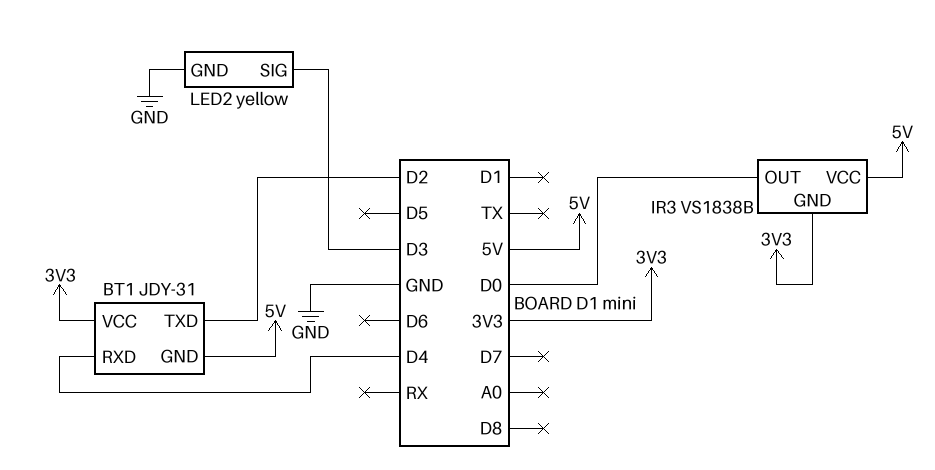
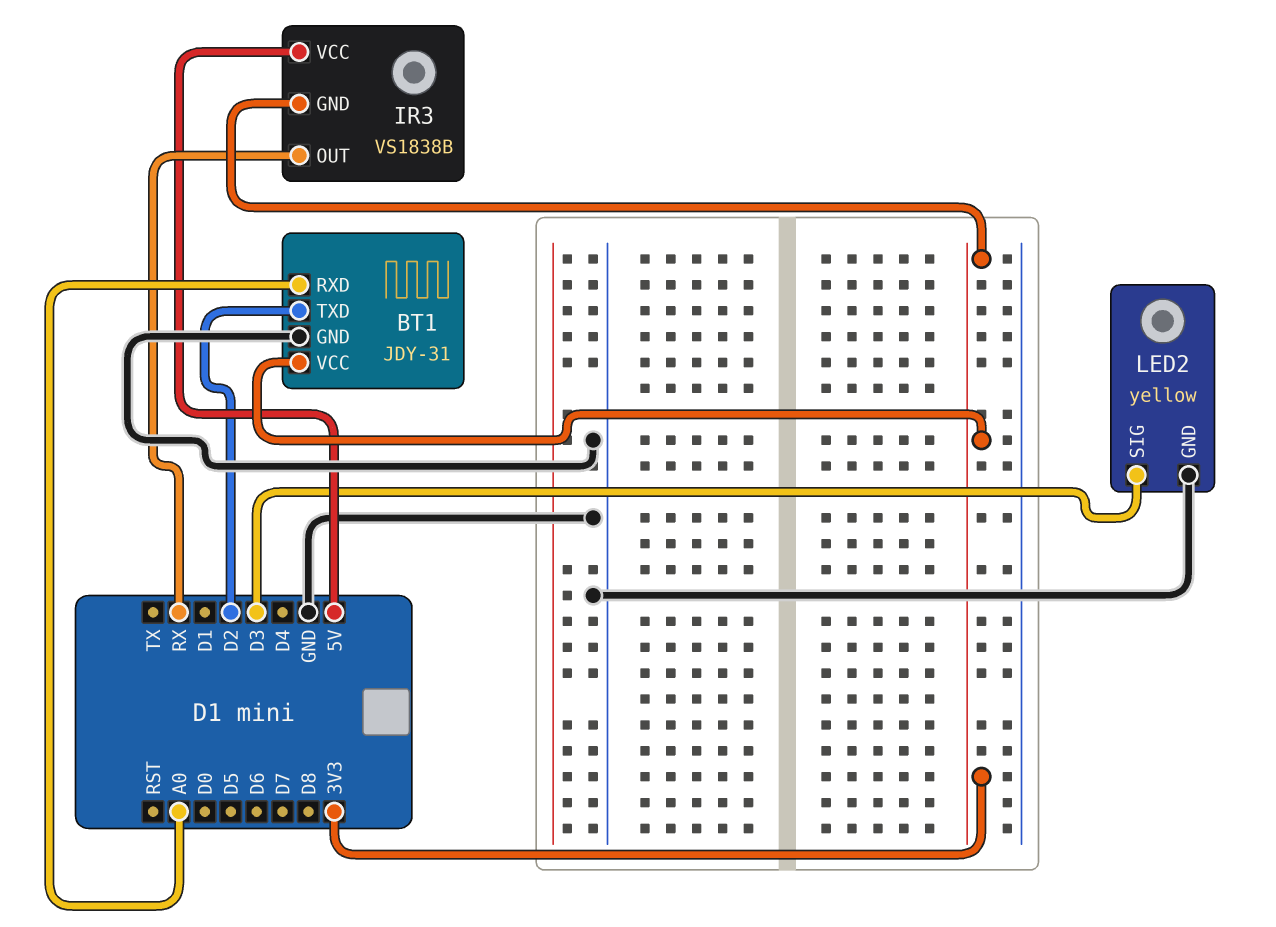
BT1 pin GND: 5V -> GND
BT1 pin RXD: D4 -> A0
IR3 pin OUT: D0 -> RX

